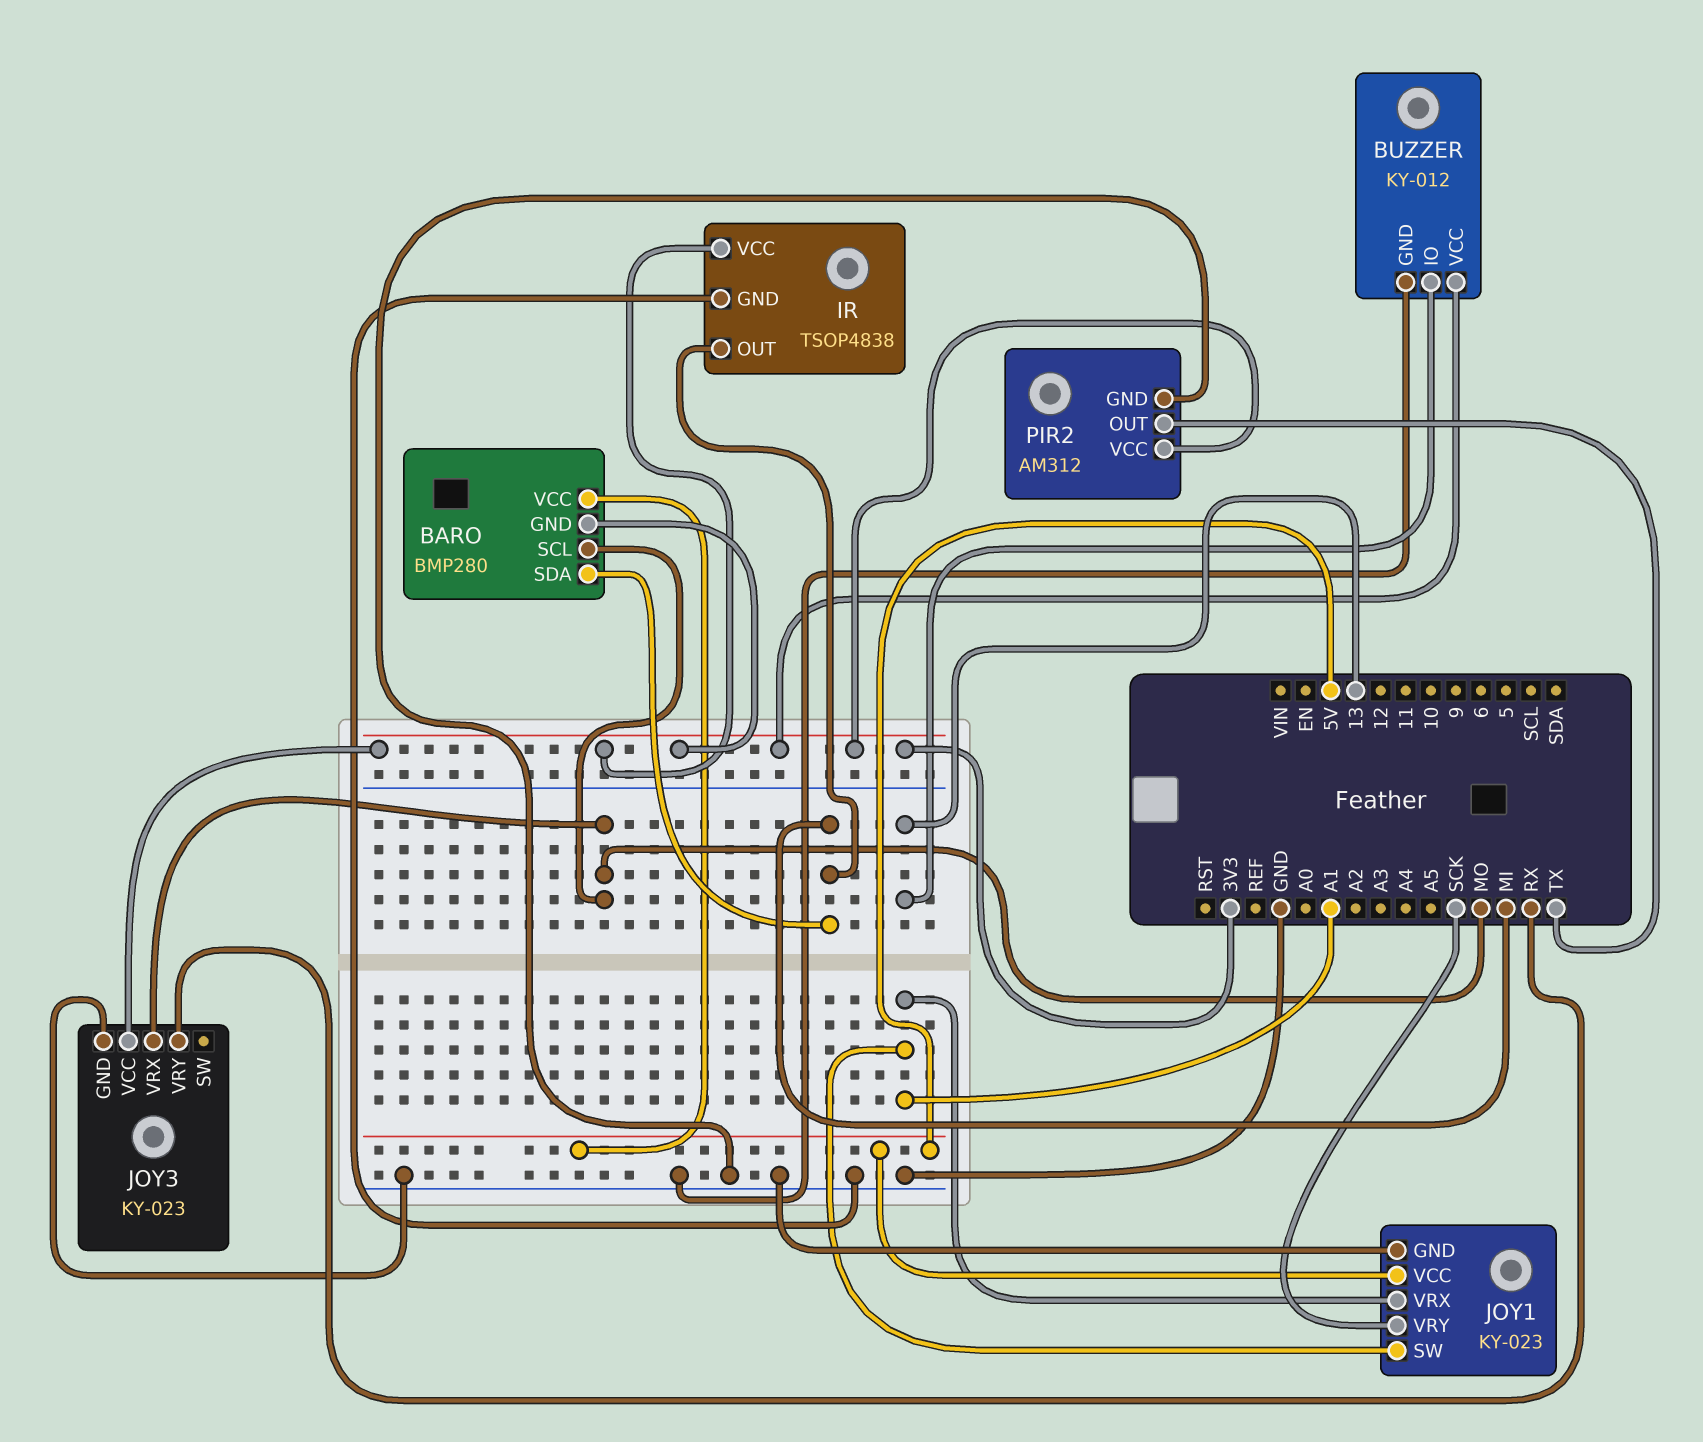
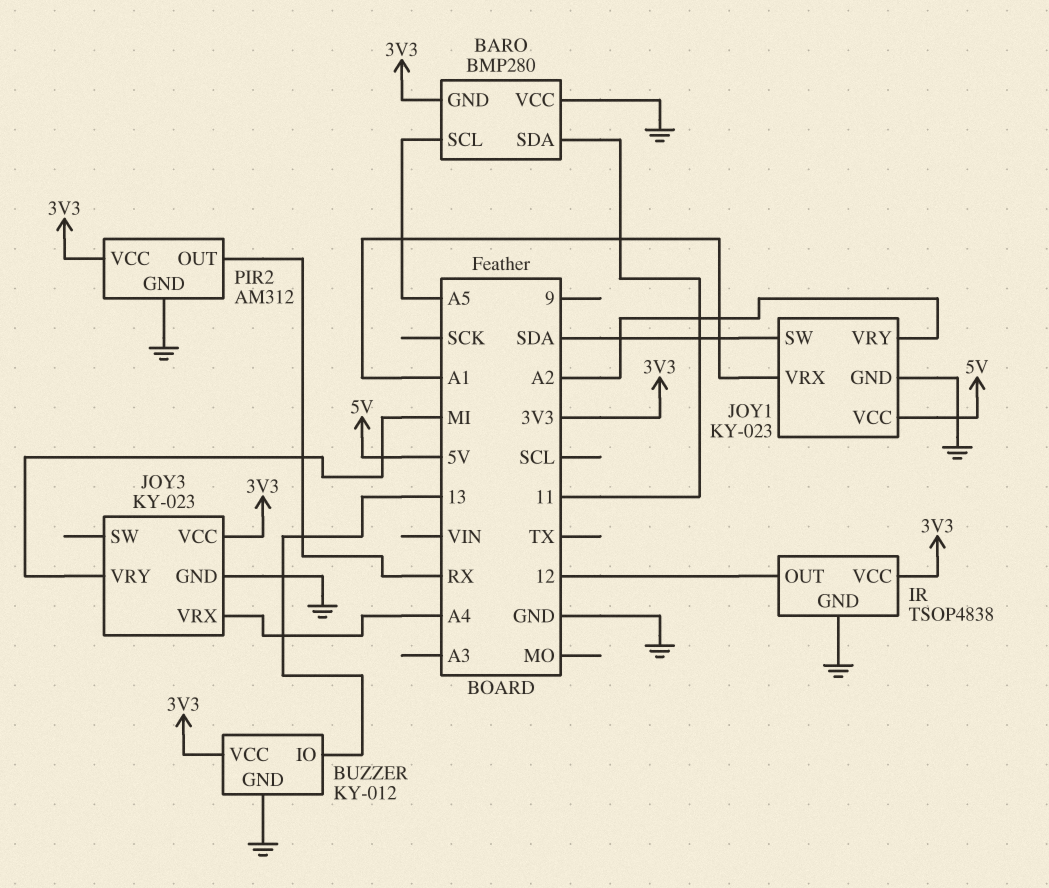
BARO pin SCL: MO -> A5
BARO pin SDA: MI -> 11
BARO pin VCC: 5V -> GND
IR pin OUT: MI -> 12
JOY1 pin SW: A1 -> SDA
JOY1 pin VRY: SCK -> A2
JOY3 pin VRX: MO -> A4
JOY3 pin VRY: RX -> MI
PIR2 pin OUT: TX -> RX

